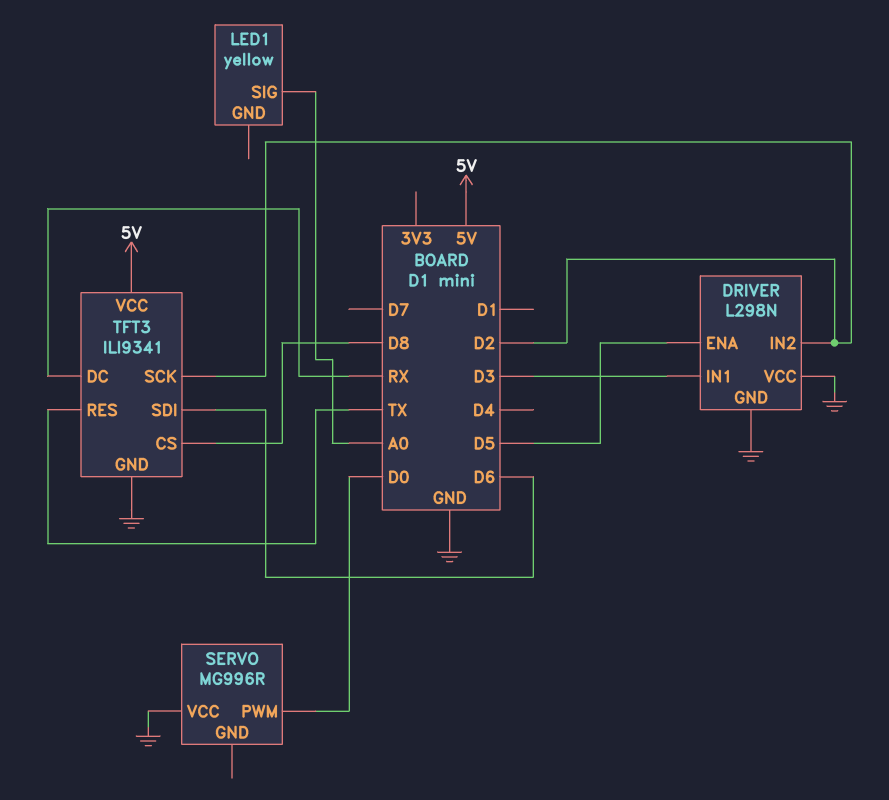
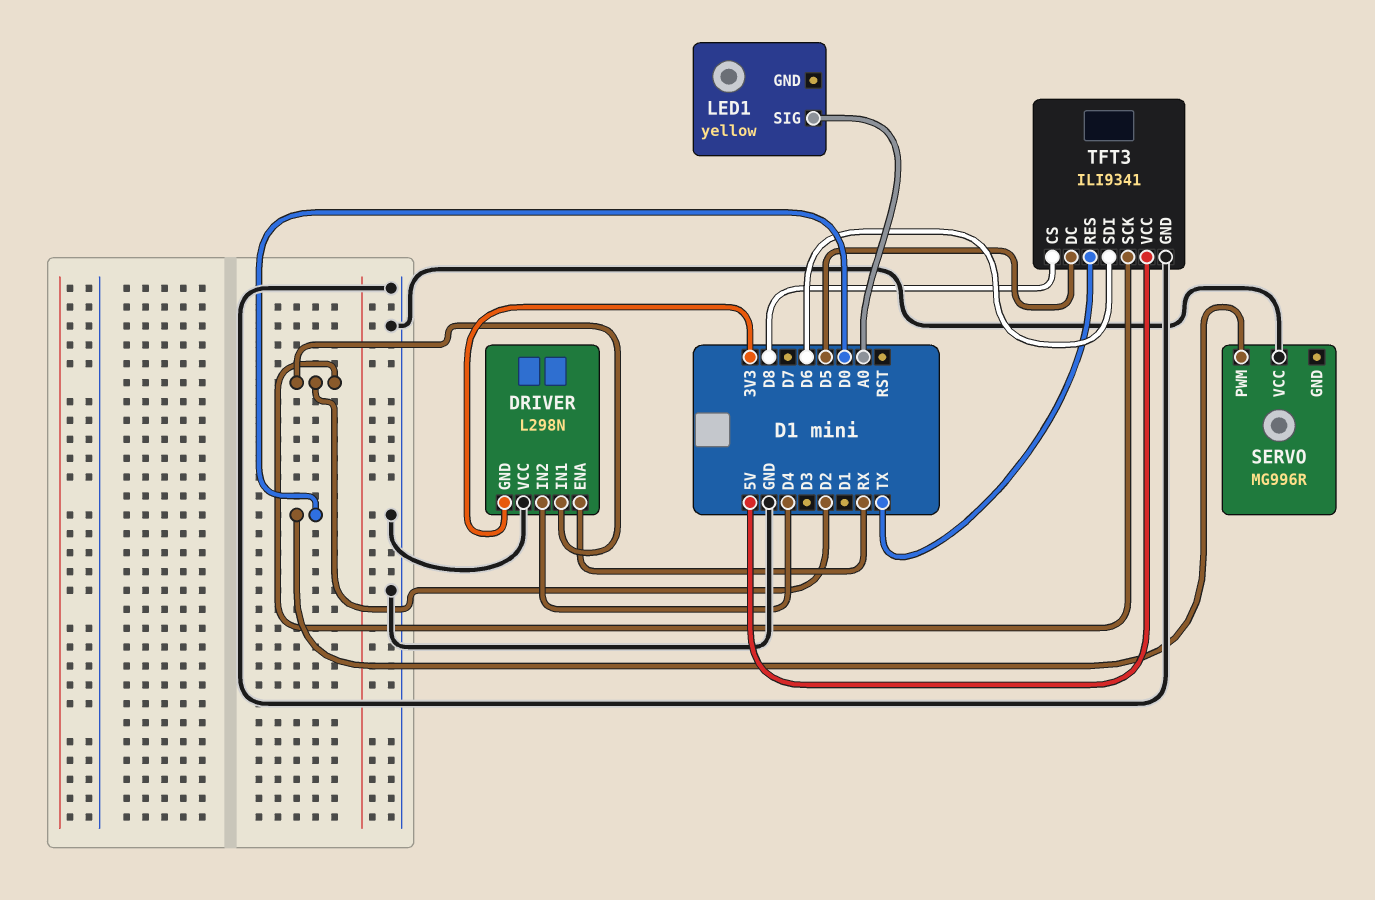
DRIVER pin ENA: D5 -> RX
DRIVER pin GND: GND -> 3V3
DRIVER pin IN1: D3 -> D2
DRIVER pin IN2: D2 -> D4
TFT3 pin DC: RX -> D5

